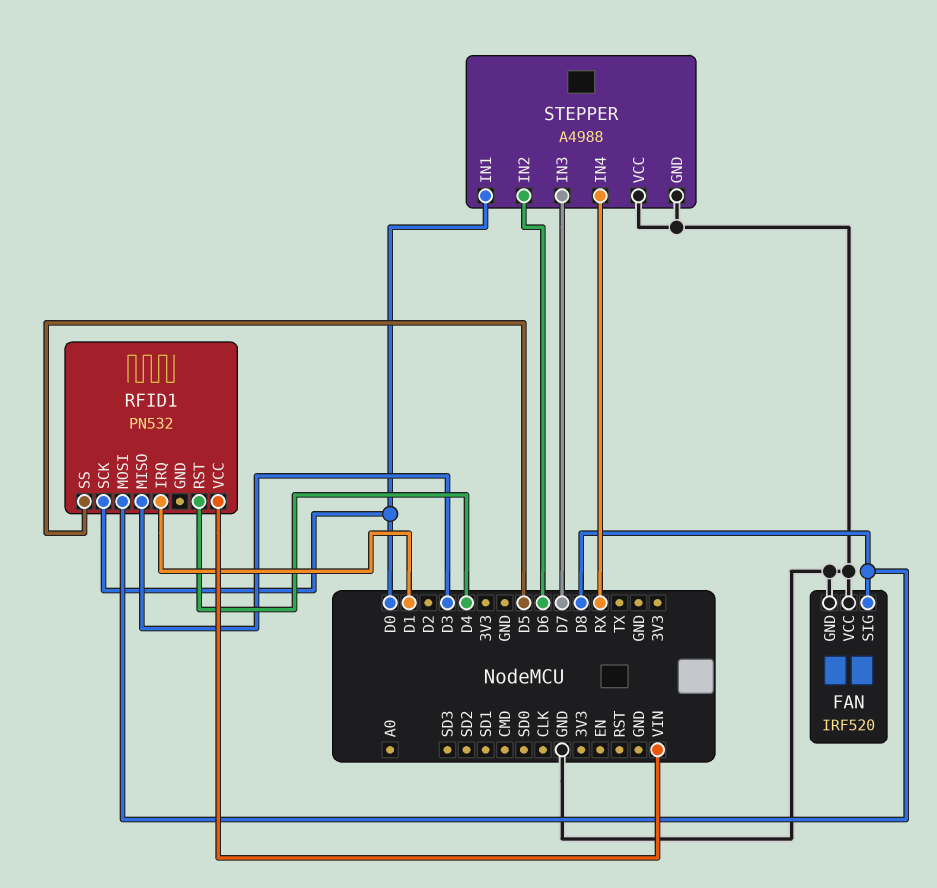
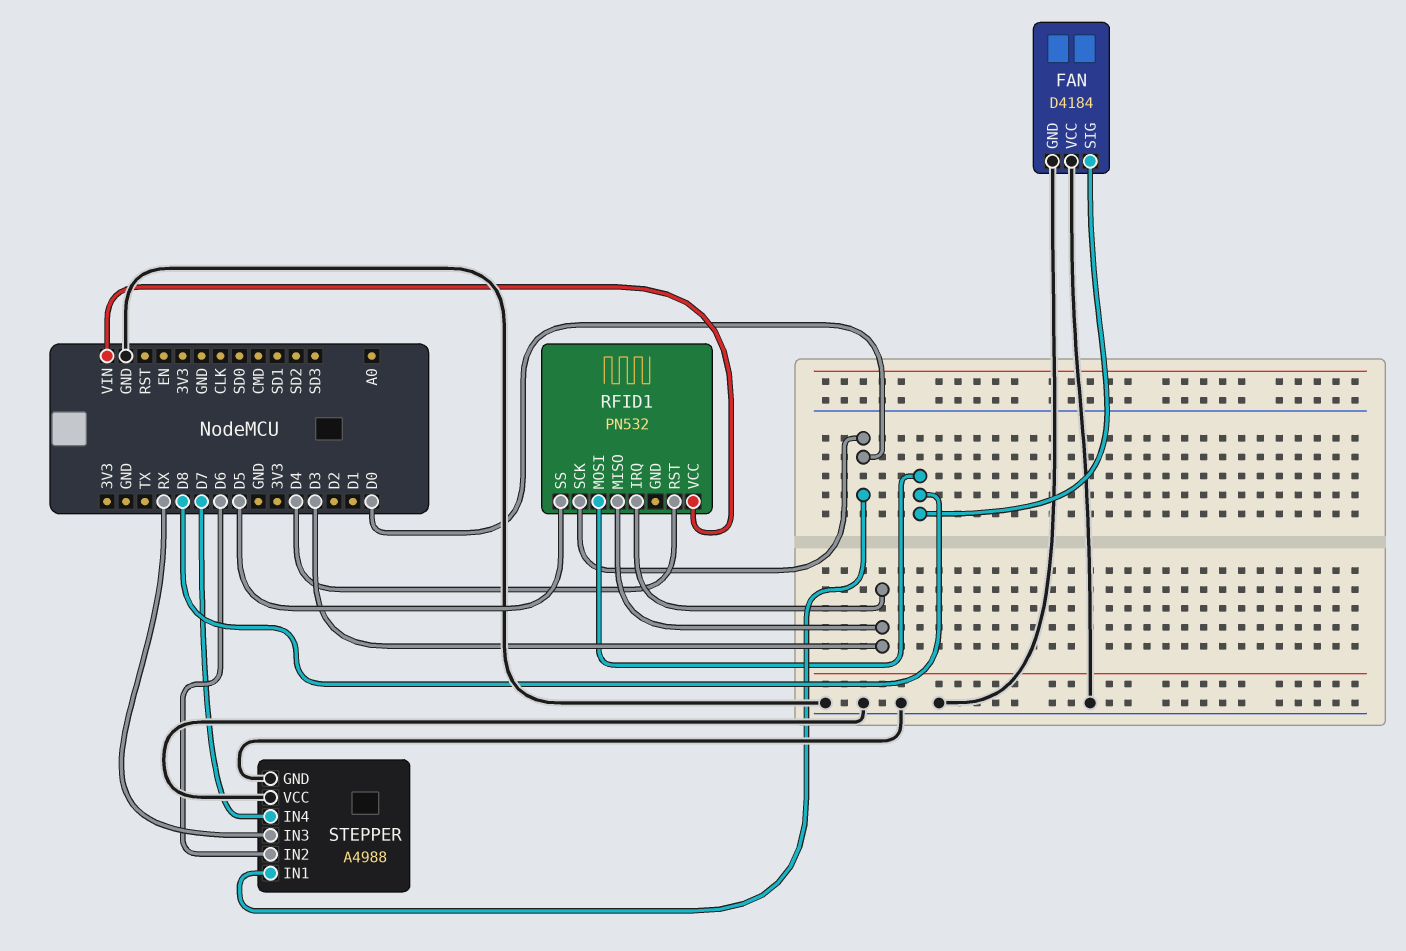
FAN: IRF520 -> D4184
RFID1 pin IRQ: D1 -> D3
STEPPER pin IN3: D7 -> RX
STEPPER pin IN4: RX -> D7

